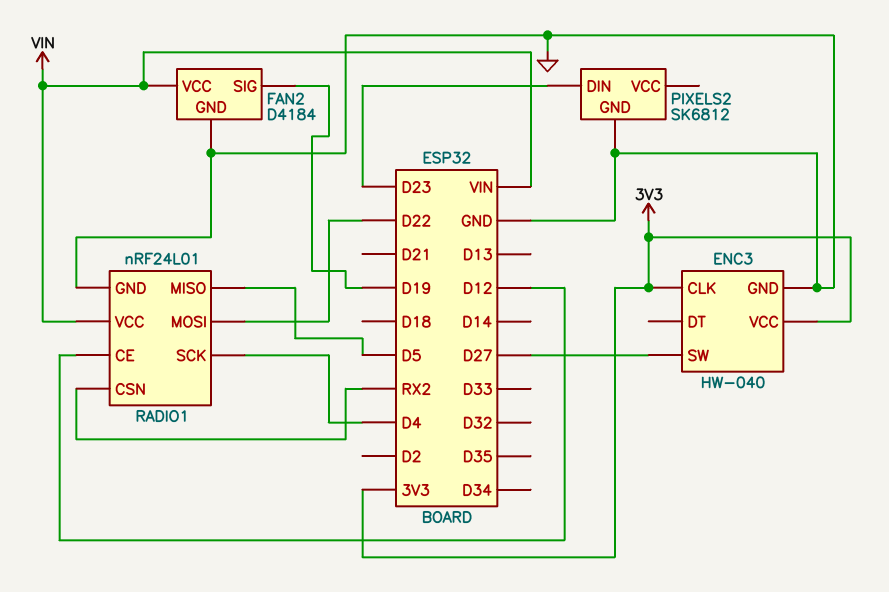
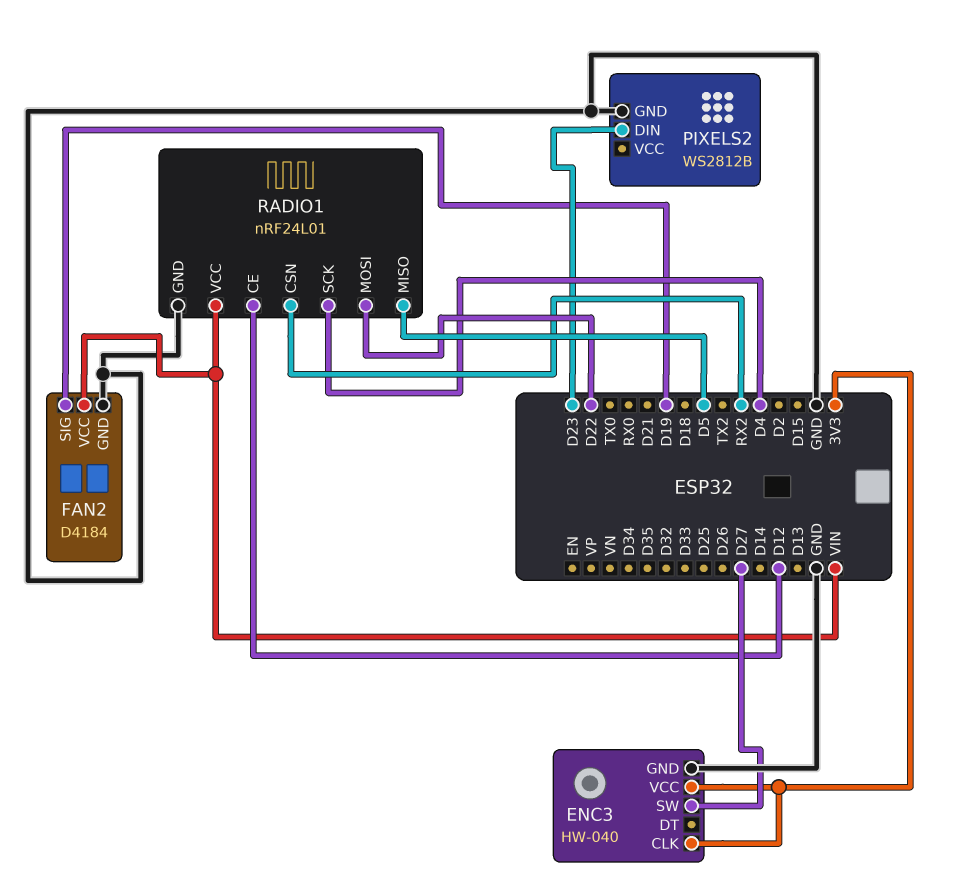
PIXELS2: SK6812 -> WS2812B

